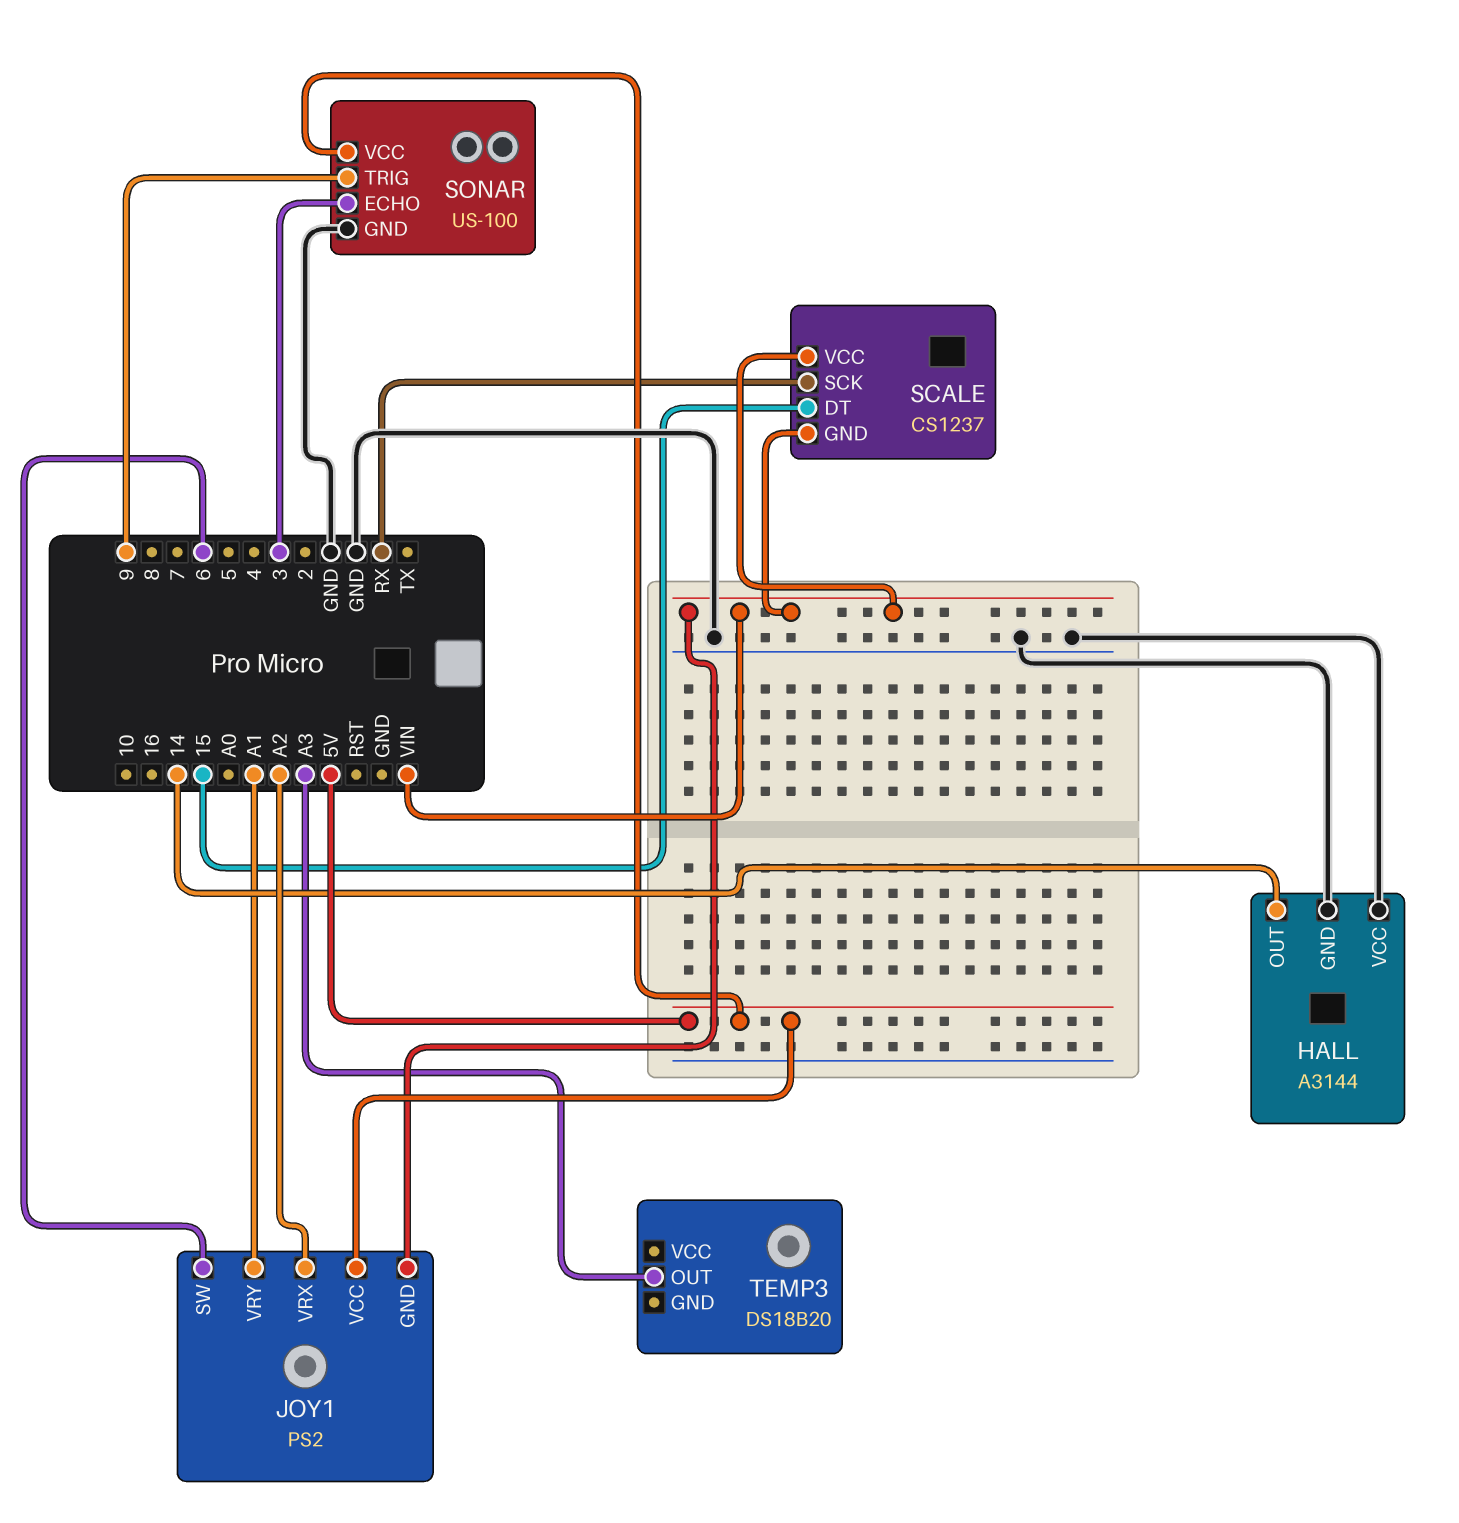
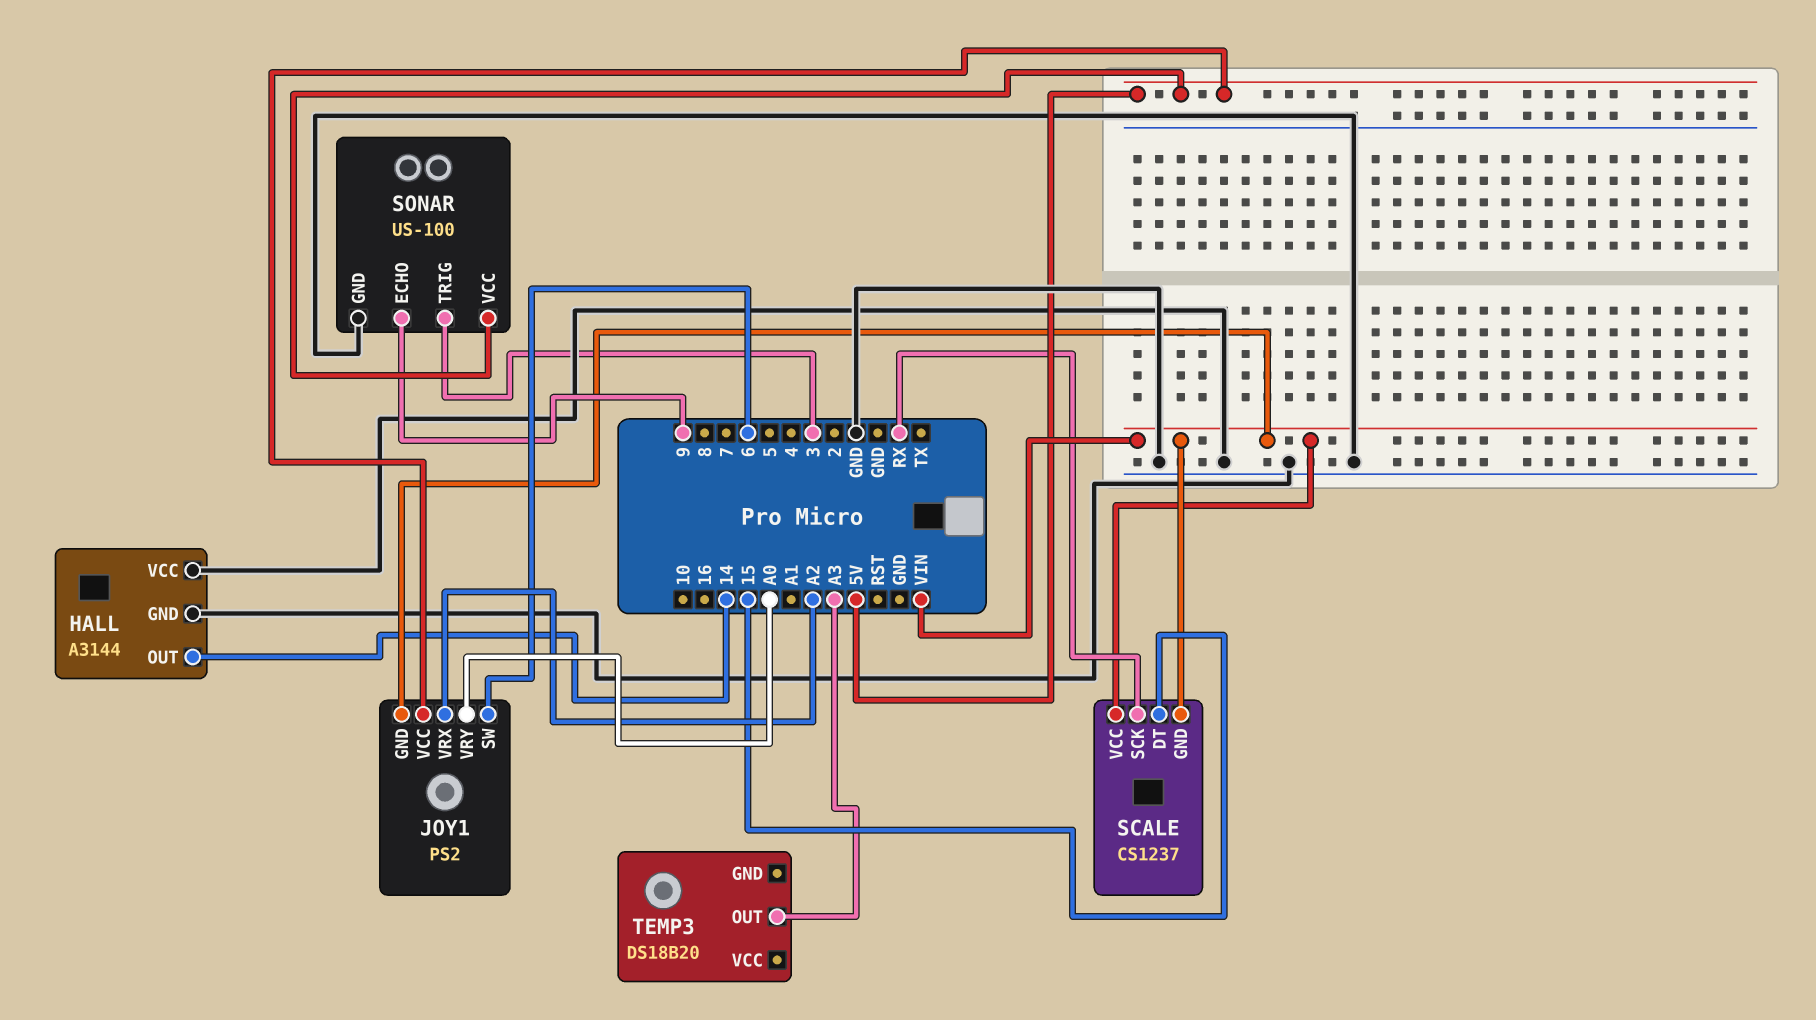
JOY1 pin VRY: A1 -> A0
SONAR pin ECHO: 3 -> 9
SONAR pin TRIG: 9 -> 3

